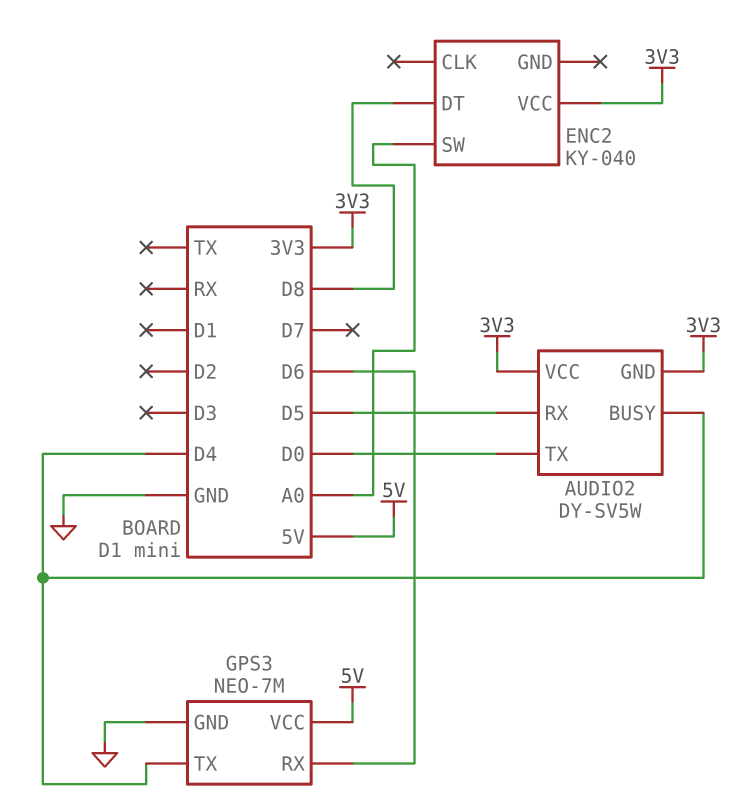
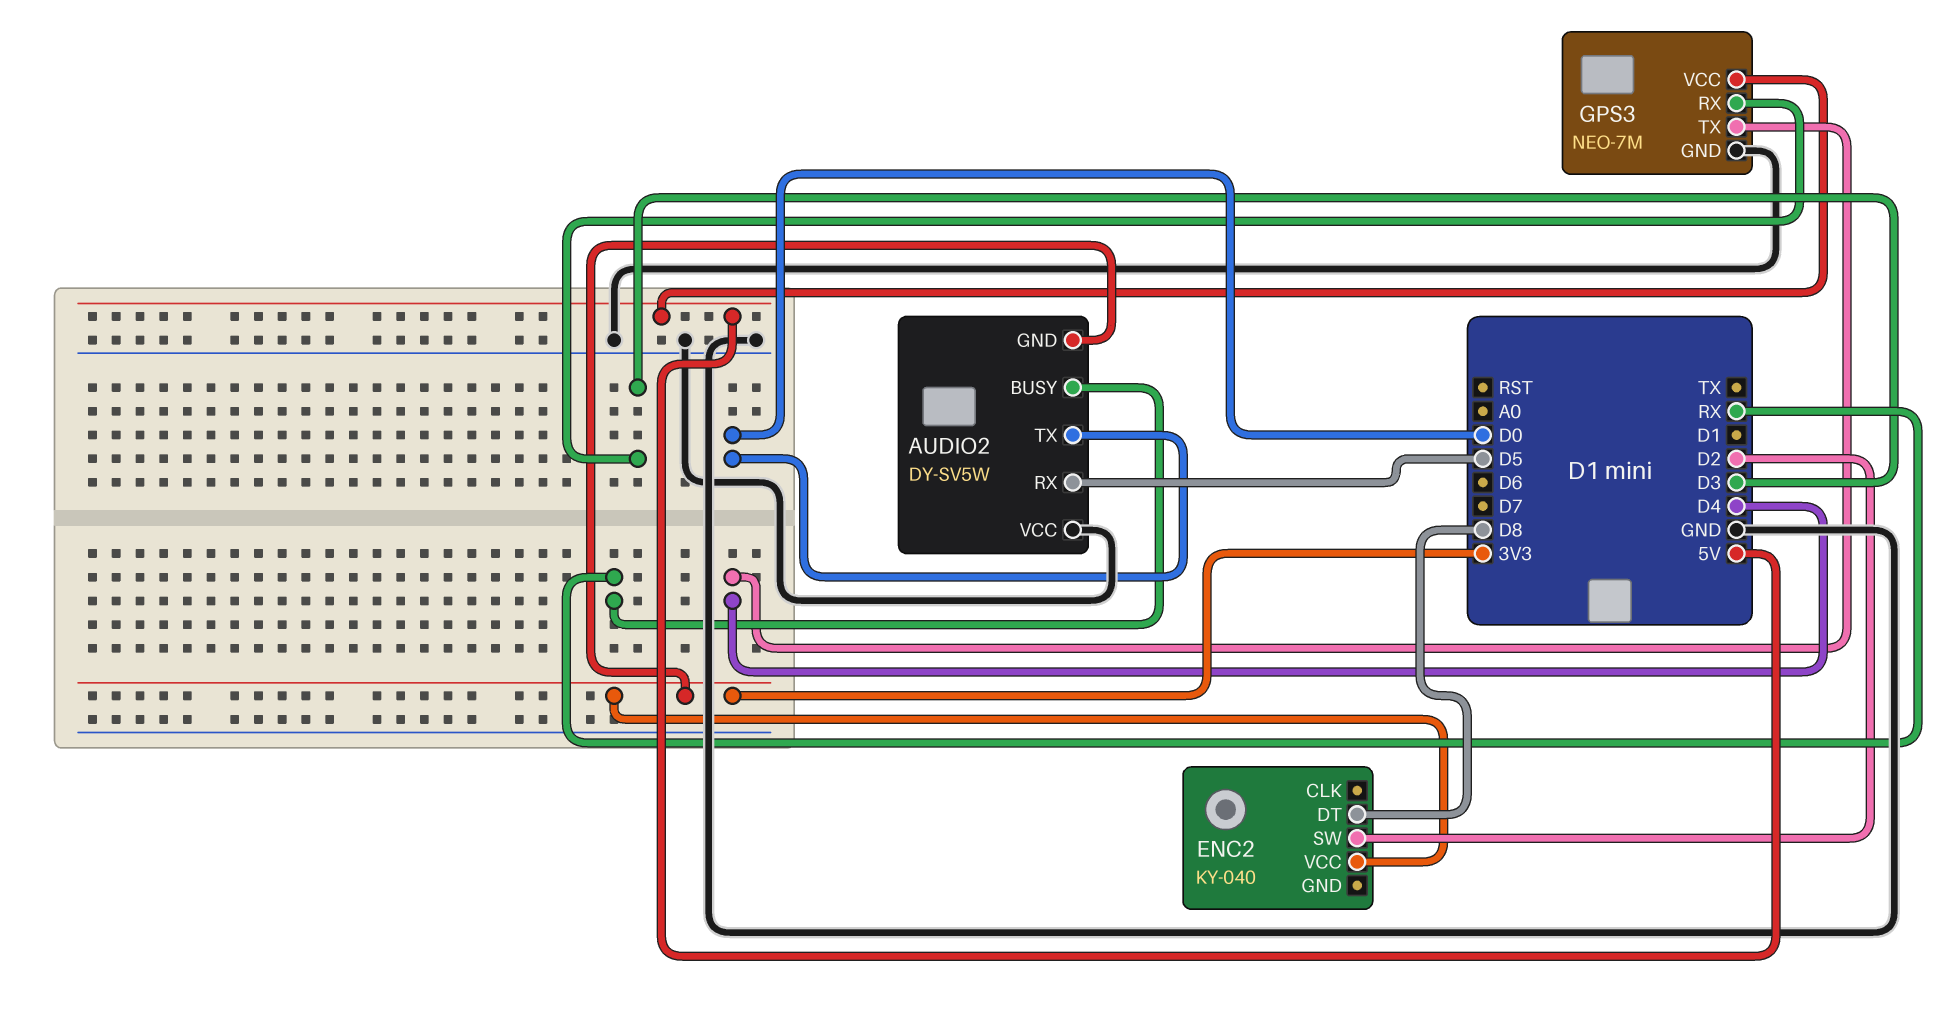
AUDIO2 pin BUSY: D4 -> RX
AUDIO2 pin VCC: 3V3 -> GND
ENC2 pin SW: A0 -> D2
GPS3 pin RX: D6 -> D3

